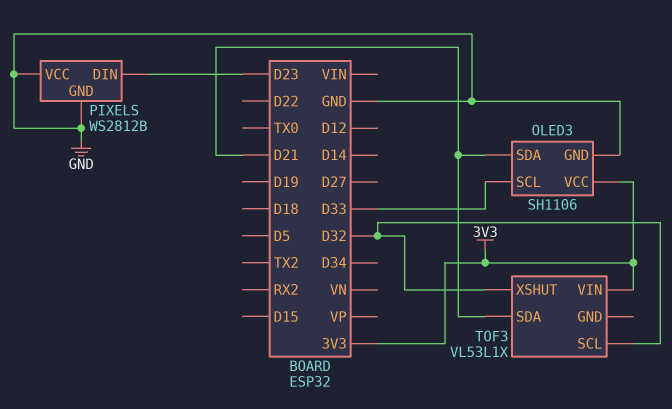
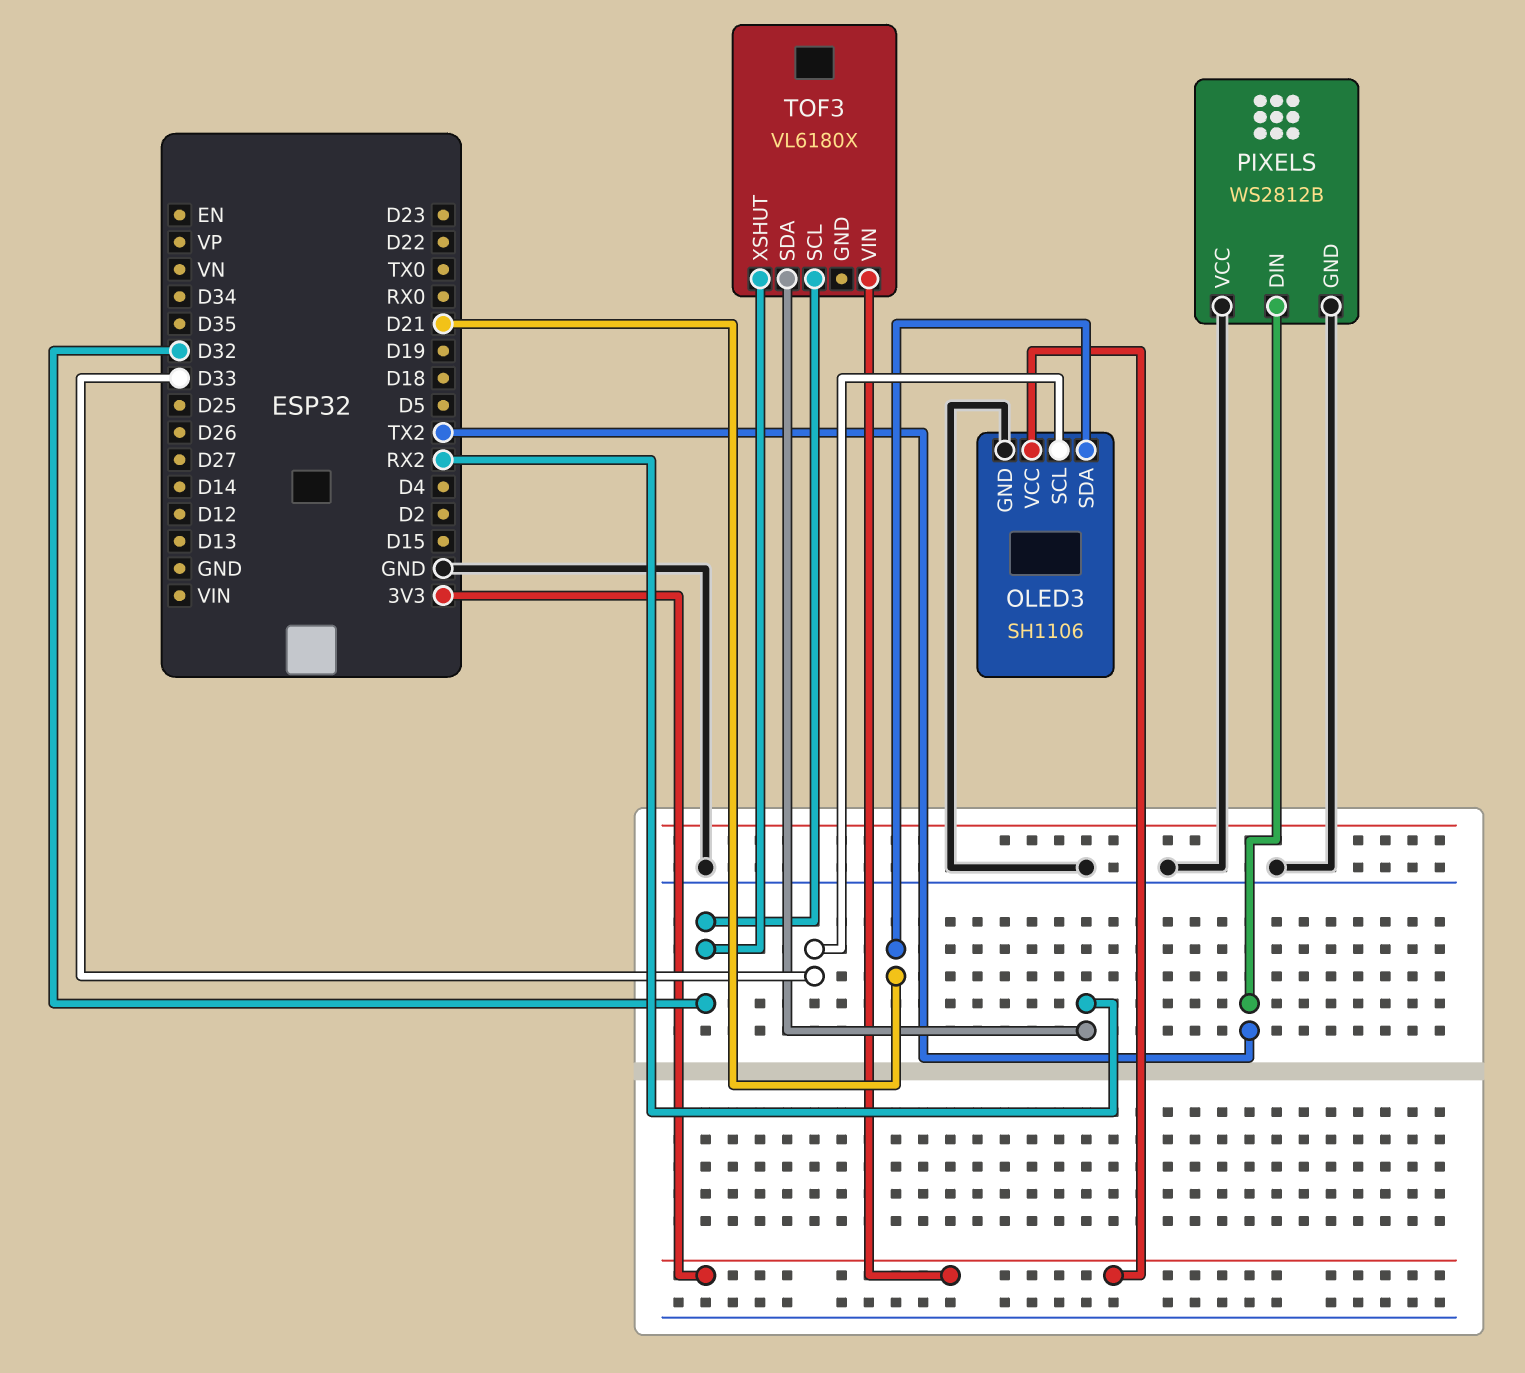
PIXELS pin DIN: D23 -> TX2
TOF3: VL53L1X -> VL6180X
TOF3 pin SDA: D21 -> RX2

